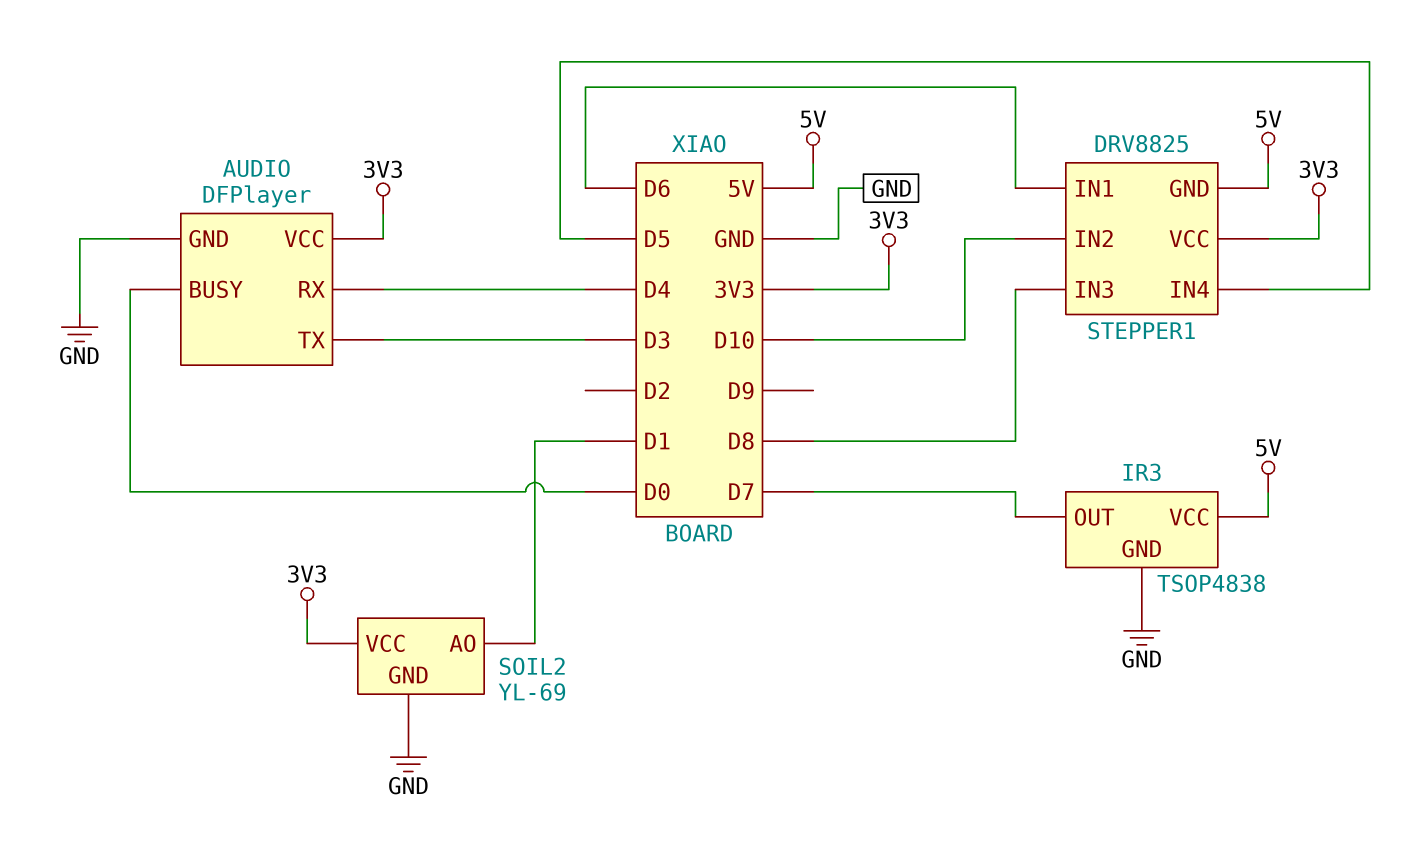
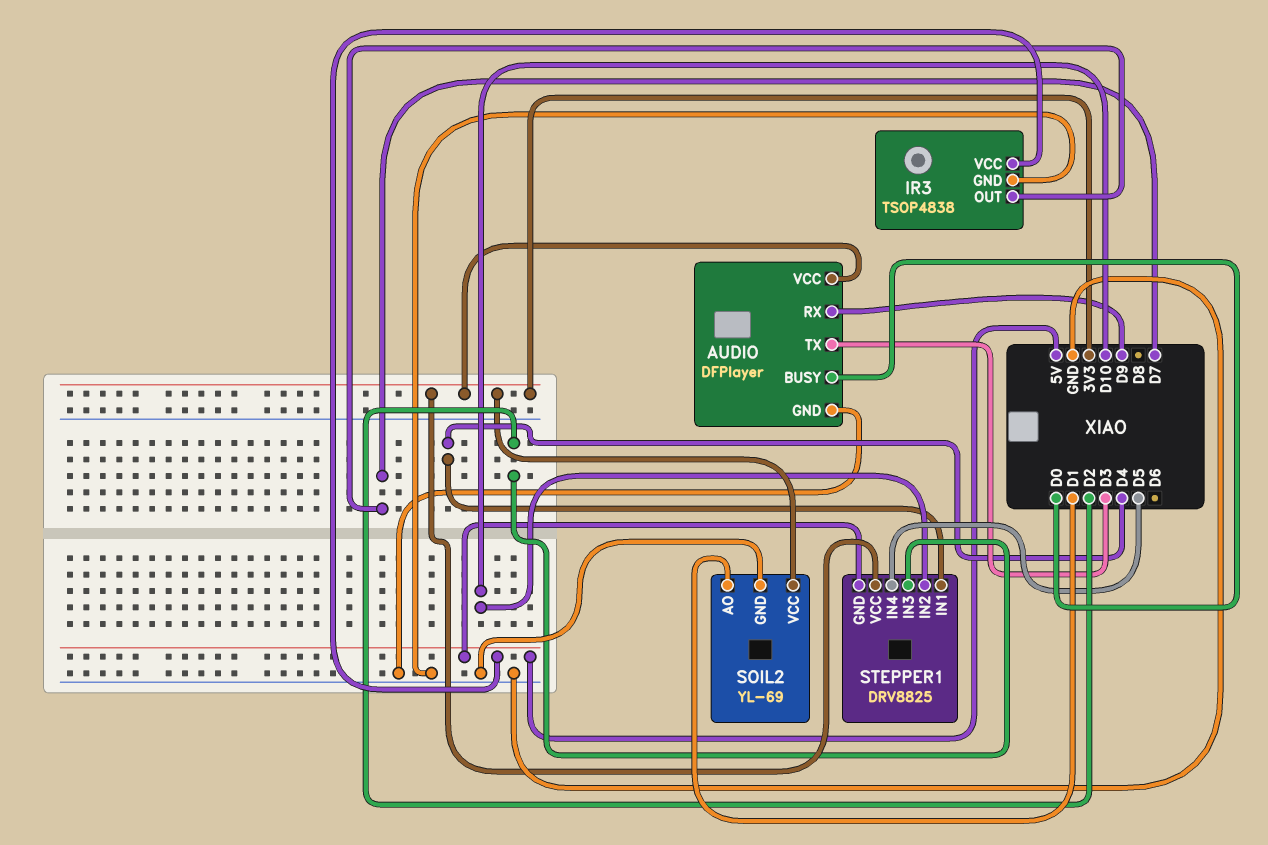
AUDIO pin RX: D4 -> D9
STEPPER1 pin IN1: D6 -> D4
STEPPER1 pin IN3: D8 -> D2

